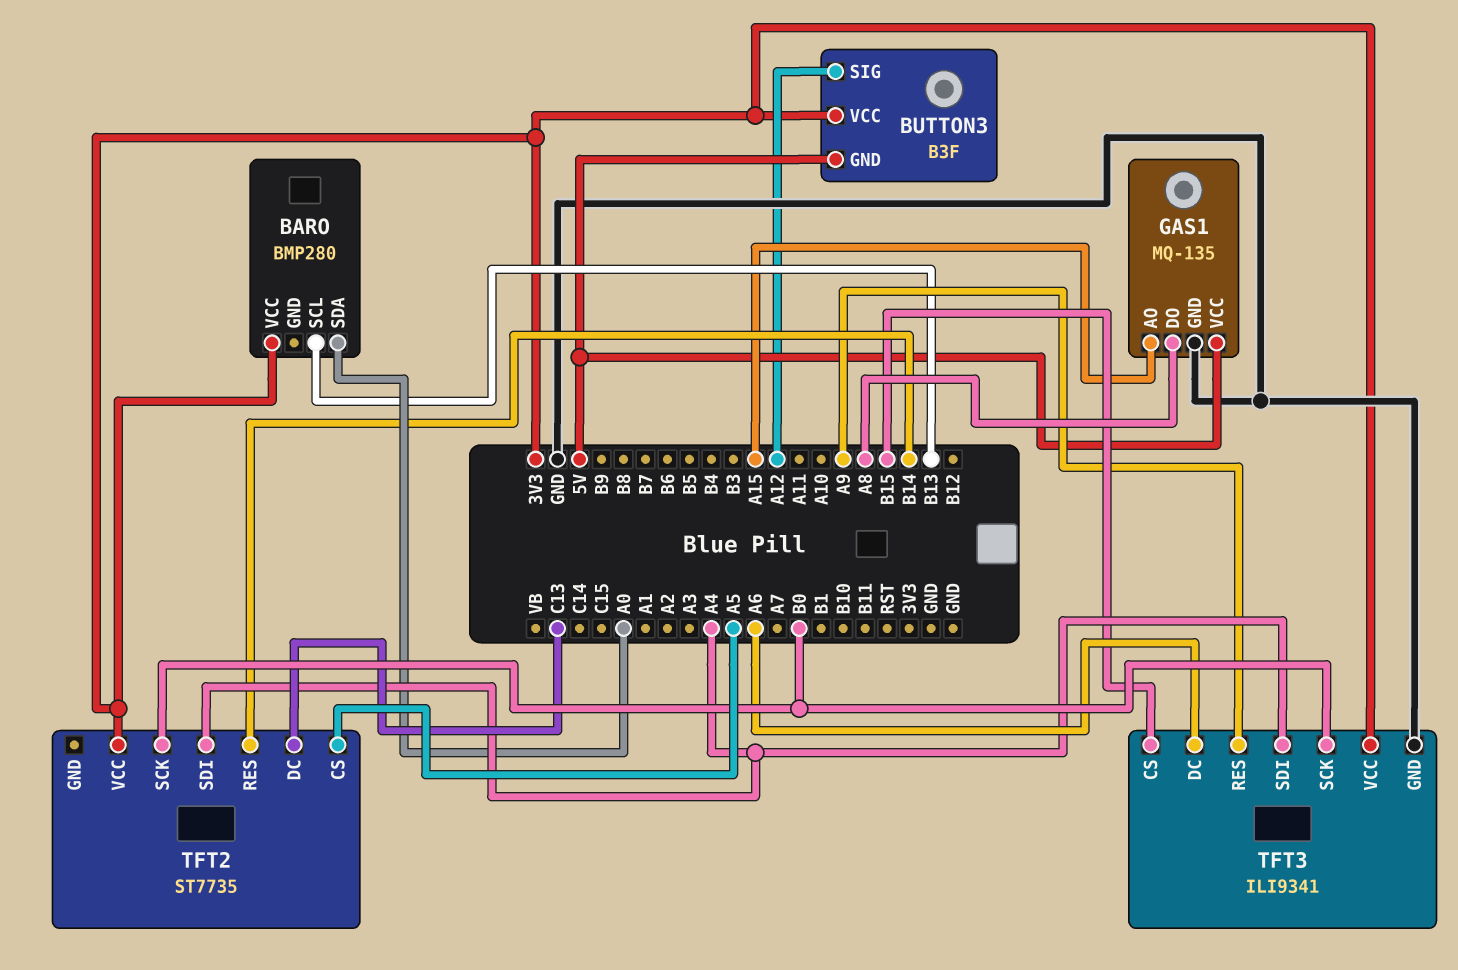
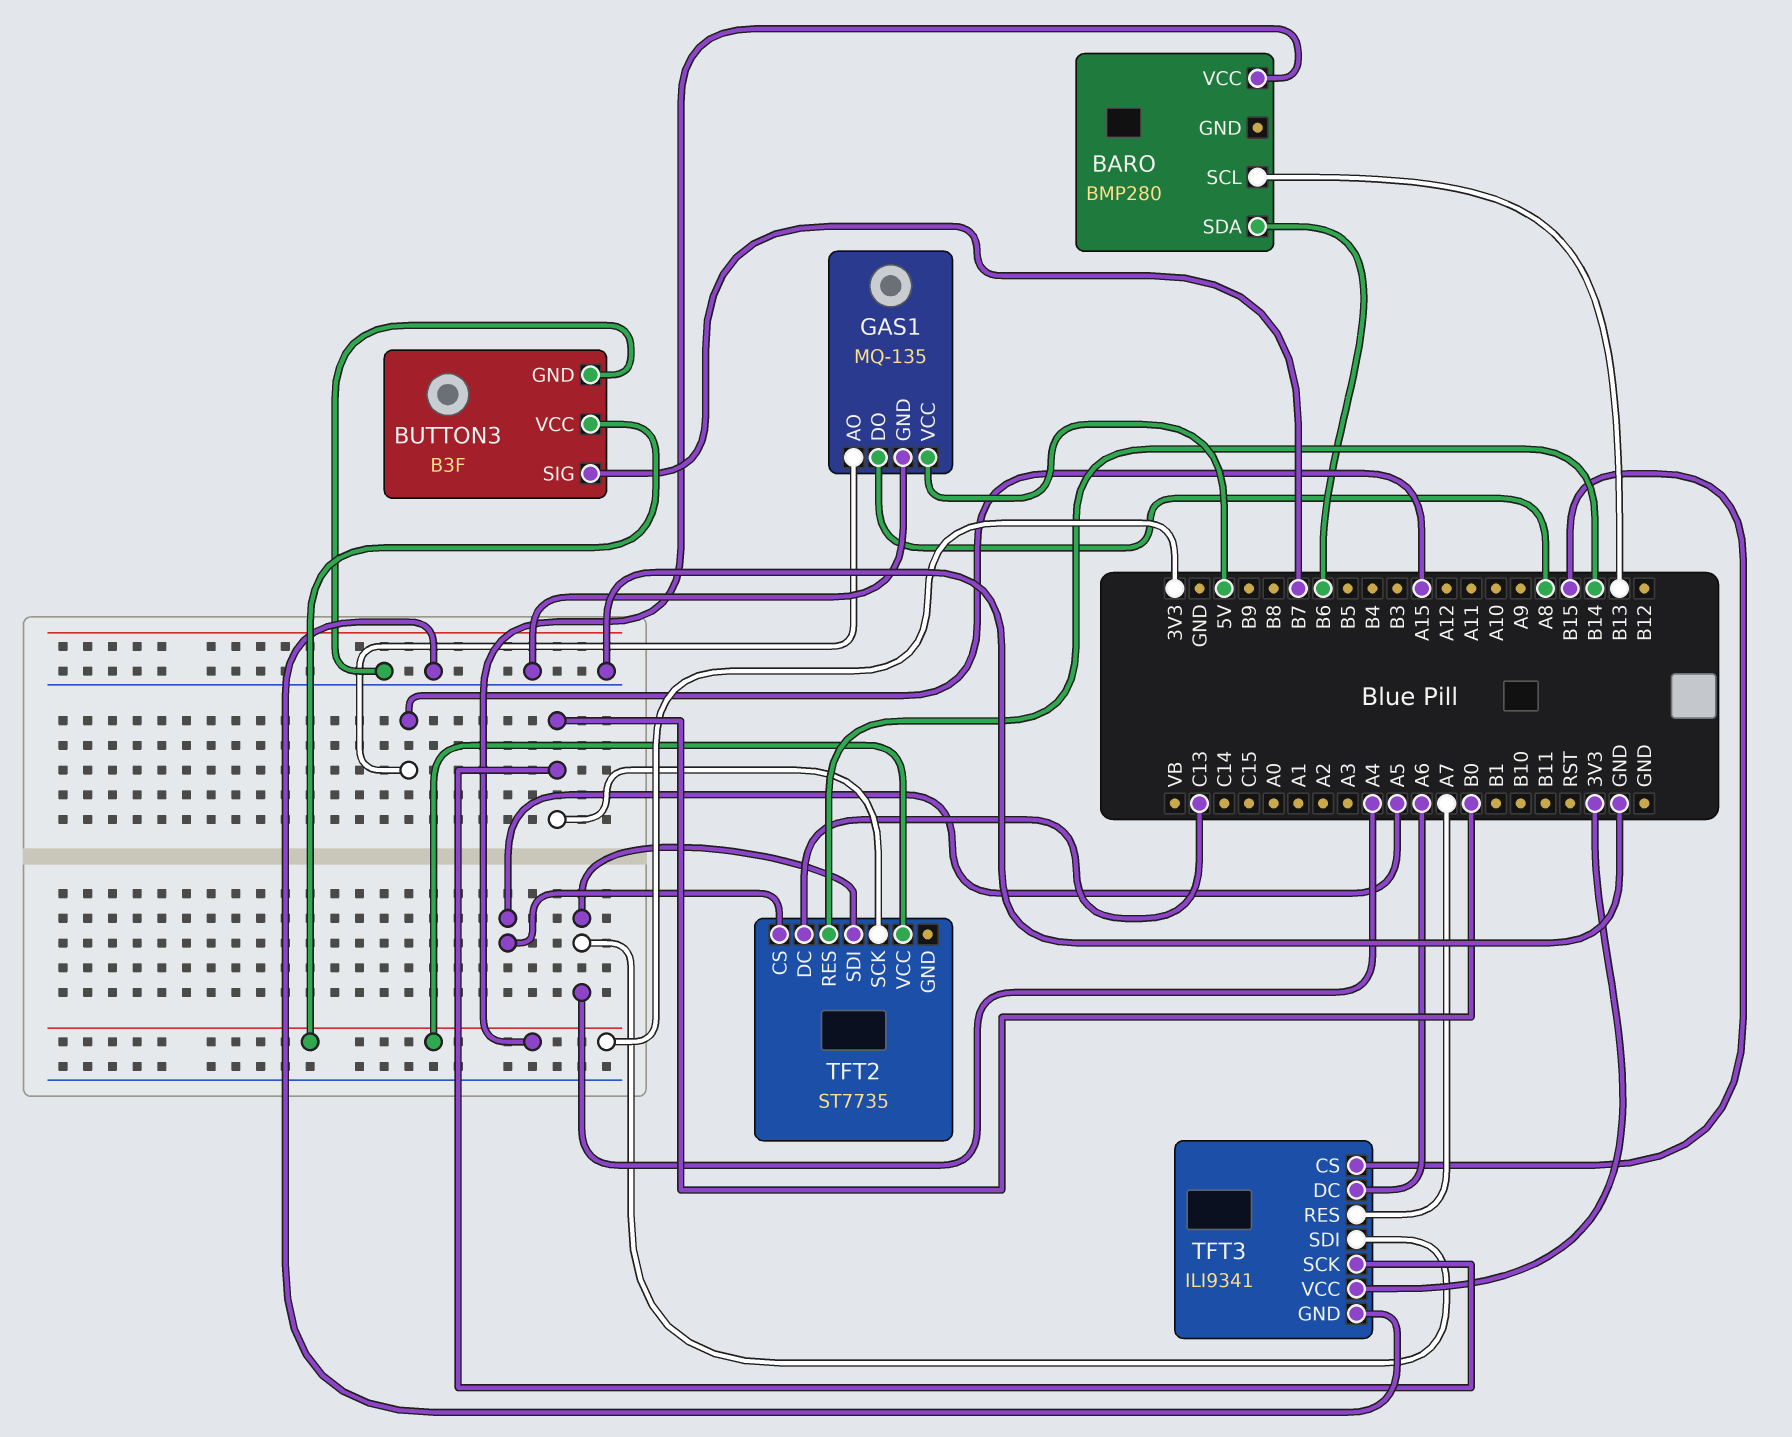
BARO pin SDA: A0 -> B6
BUTTON3 pin GND: 5V -> GND
BUTTON3 pin SIG: A12 -> B7
TFT3 pin RES: A9 -> A7

